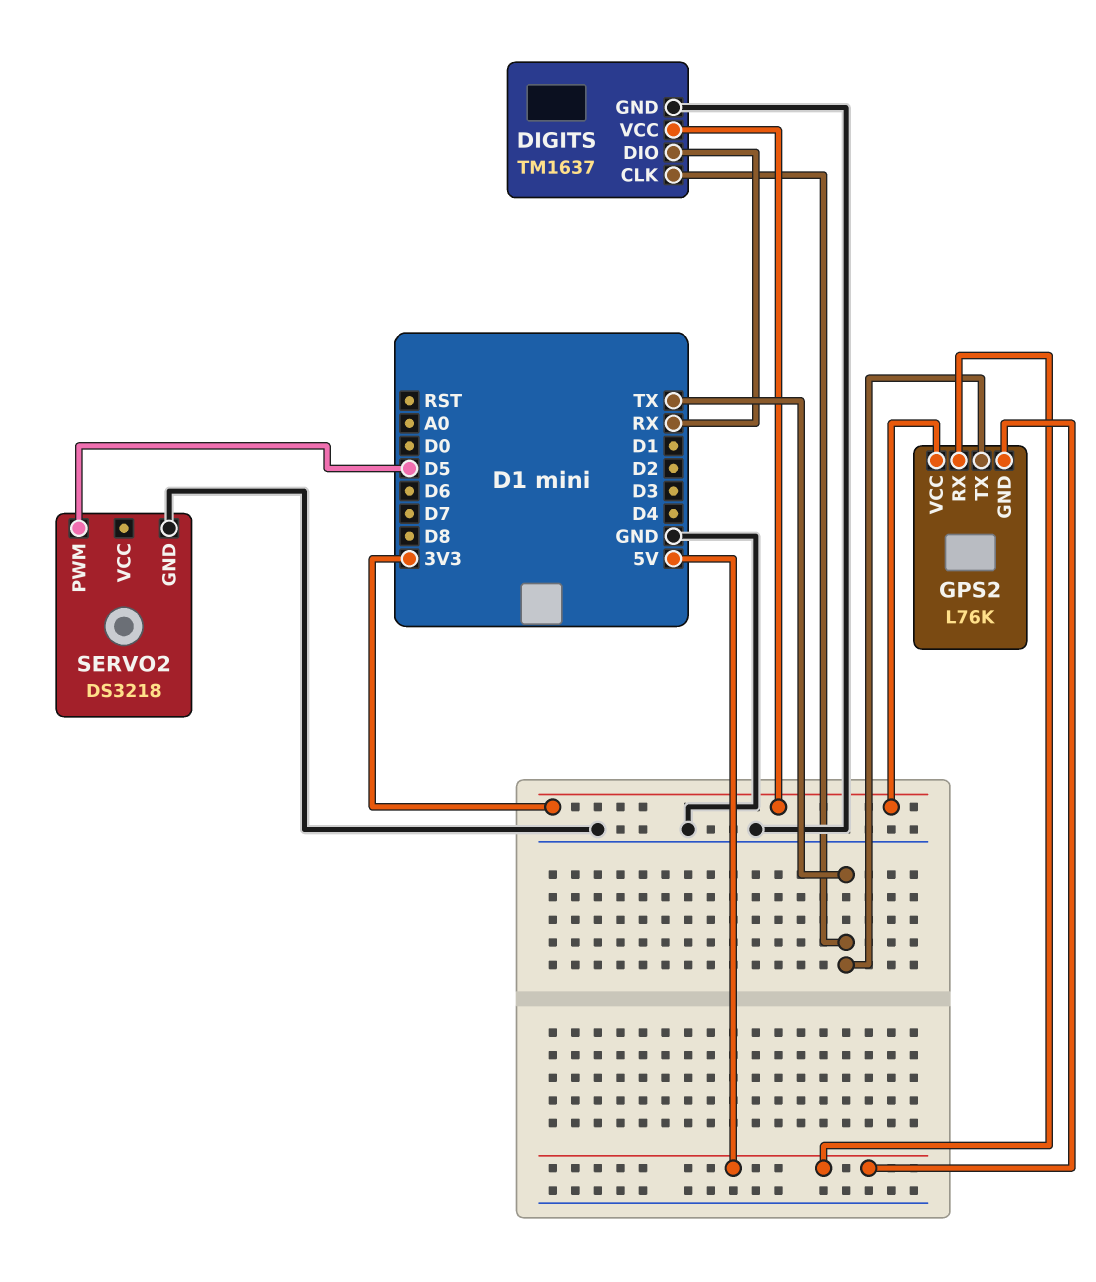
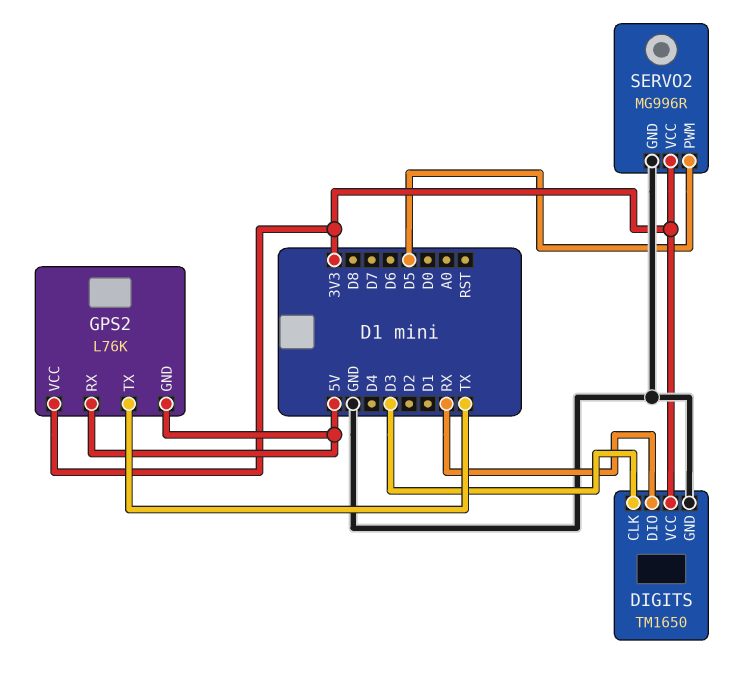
DIGITS: TM1637 -> TM1650
DIGITS pin CLK: TX -> D3
SERVO2: DS3218 -> MG996R
SERVO2 pin VCC: none -> 3V3

